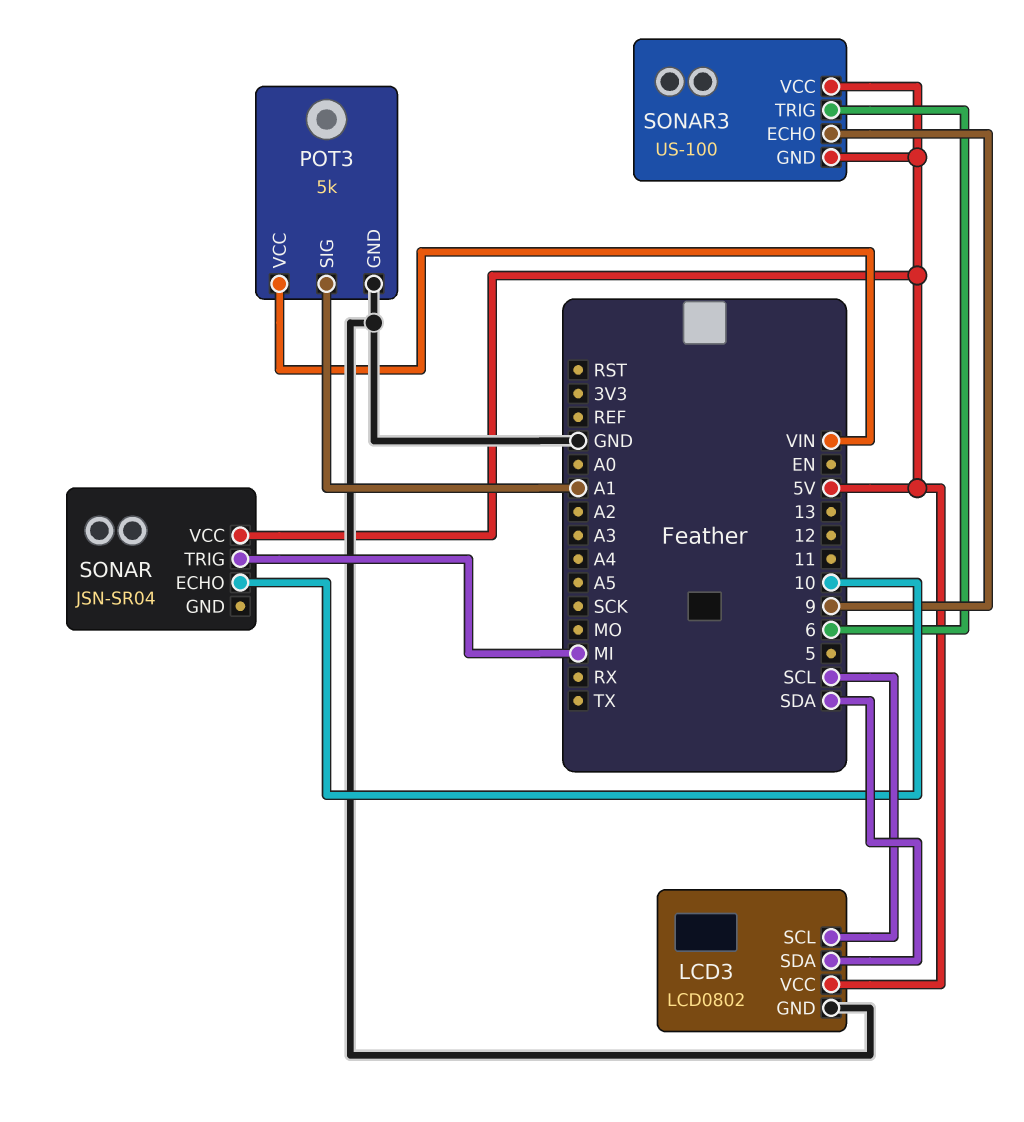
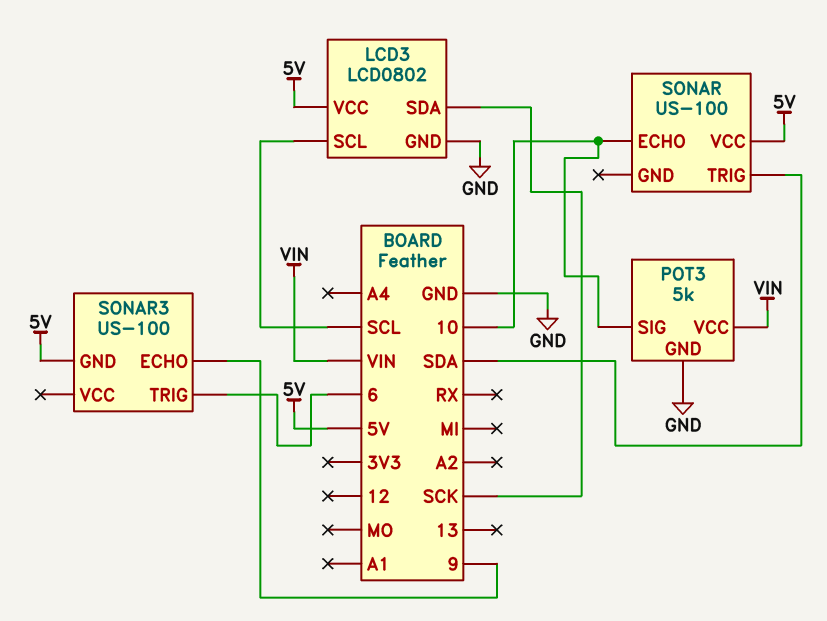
LCD3 pin SDA: SDA -> SCK
POT3 pin SIG: A1 -> 10
SONAR: JSN-SR04 -> US-100
SONAR pin TRIG: MI -> SDA
SONAR3 pin VCC: 5V -> none

